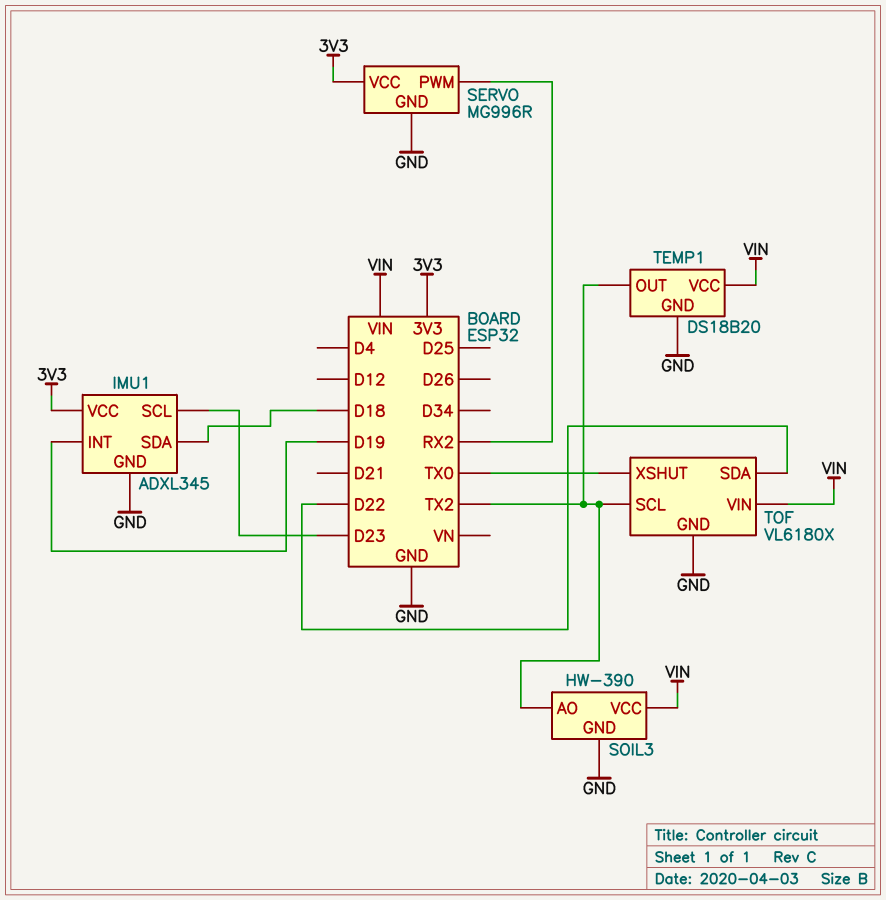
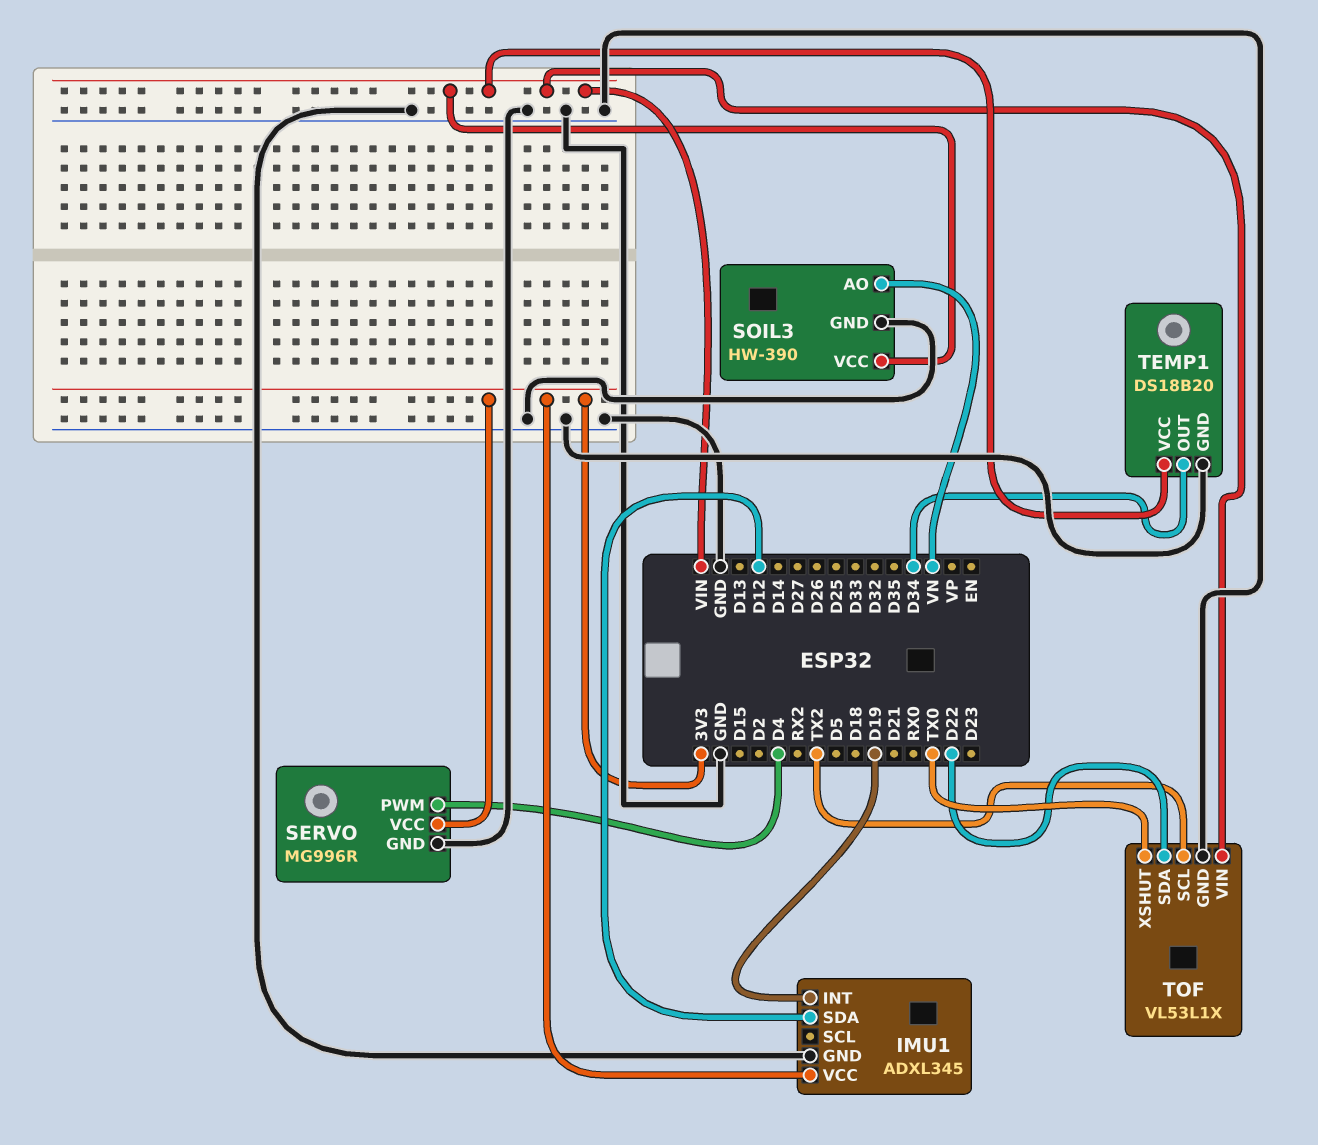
IMU1 pin SCL: D23 -> none
IMU1 pin SDA: D18 -> D12
SERVO pin PWM: RX2 -> D4
SOIL3 pin AO: TX2 -> VN
TEMP1 pin OUT: TX2 -> D34
TOF: VL6180X -> VL53L1X

